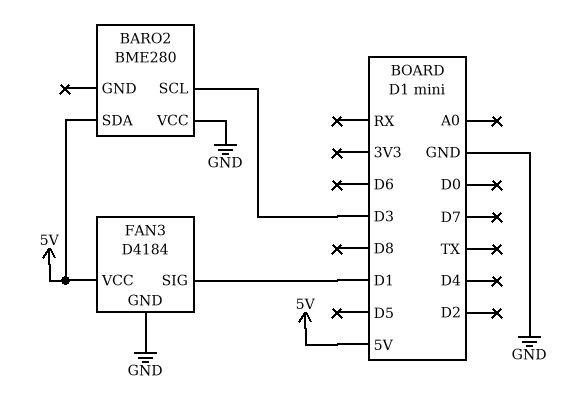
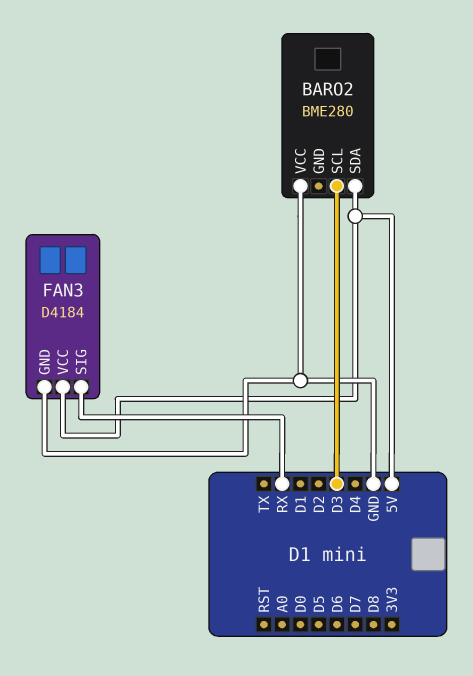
FAN3 pin SIG: D1 -> RX

